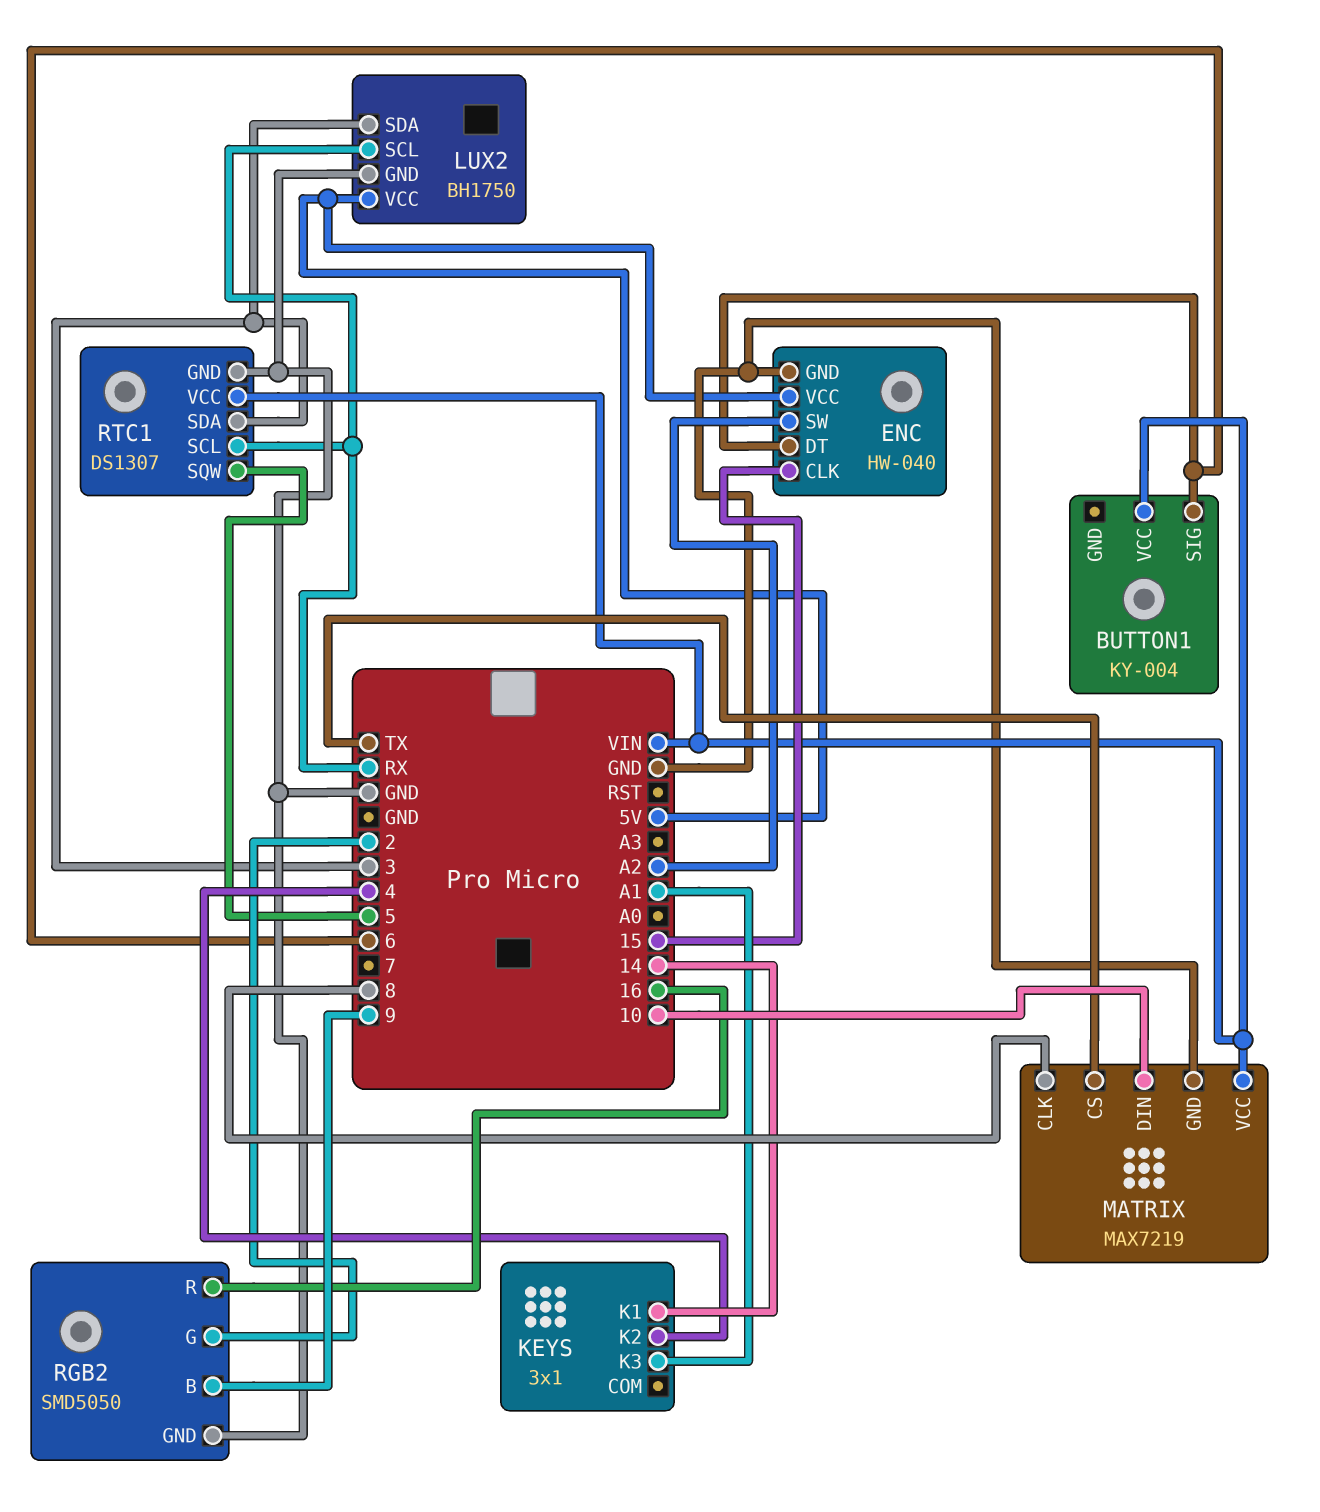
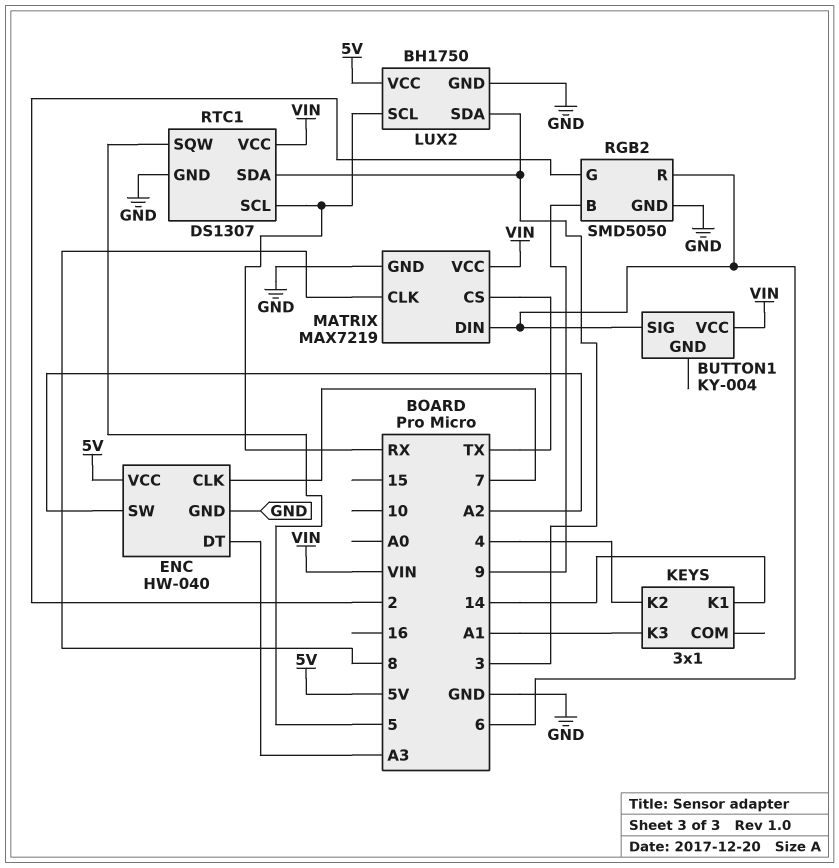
ENC pin CLK: 15 -> 7
ENC pin DT: 6 -> A3
MATRIX pin DIN: 10 -> 6
RGB2 pin R: 16 -> 6

